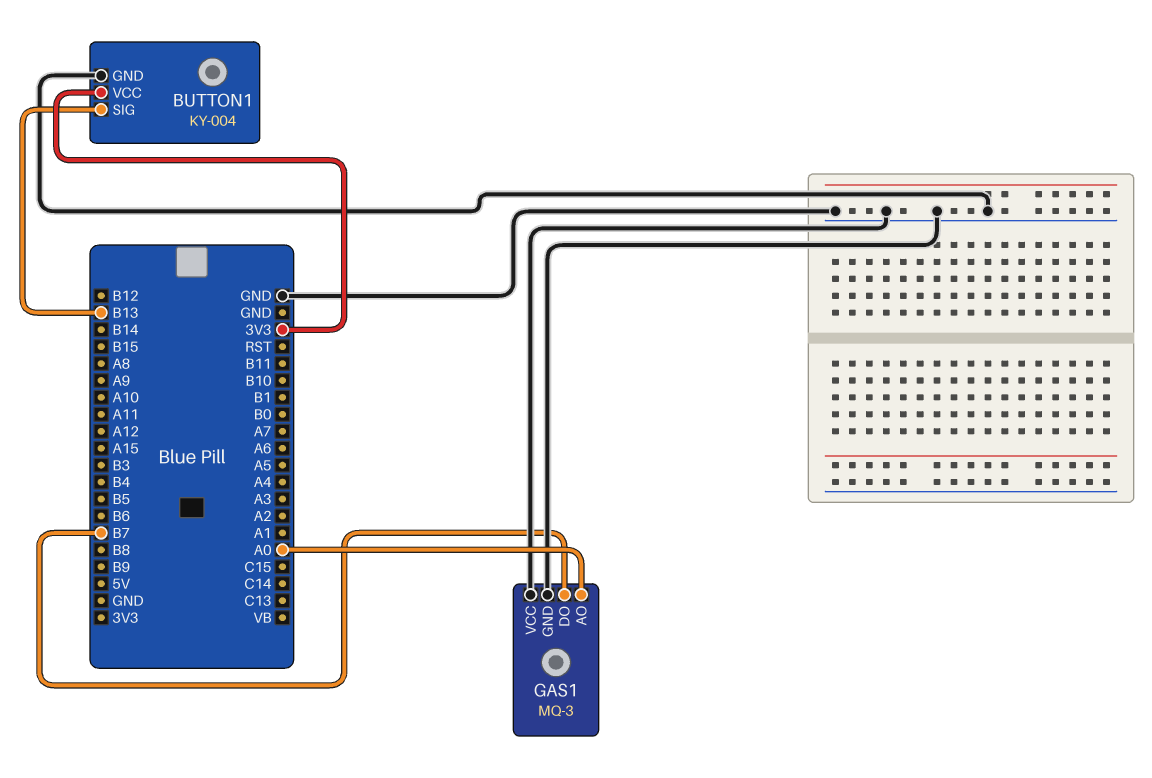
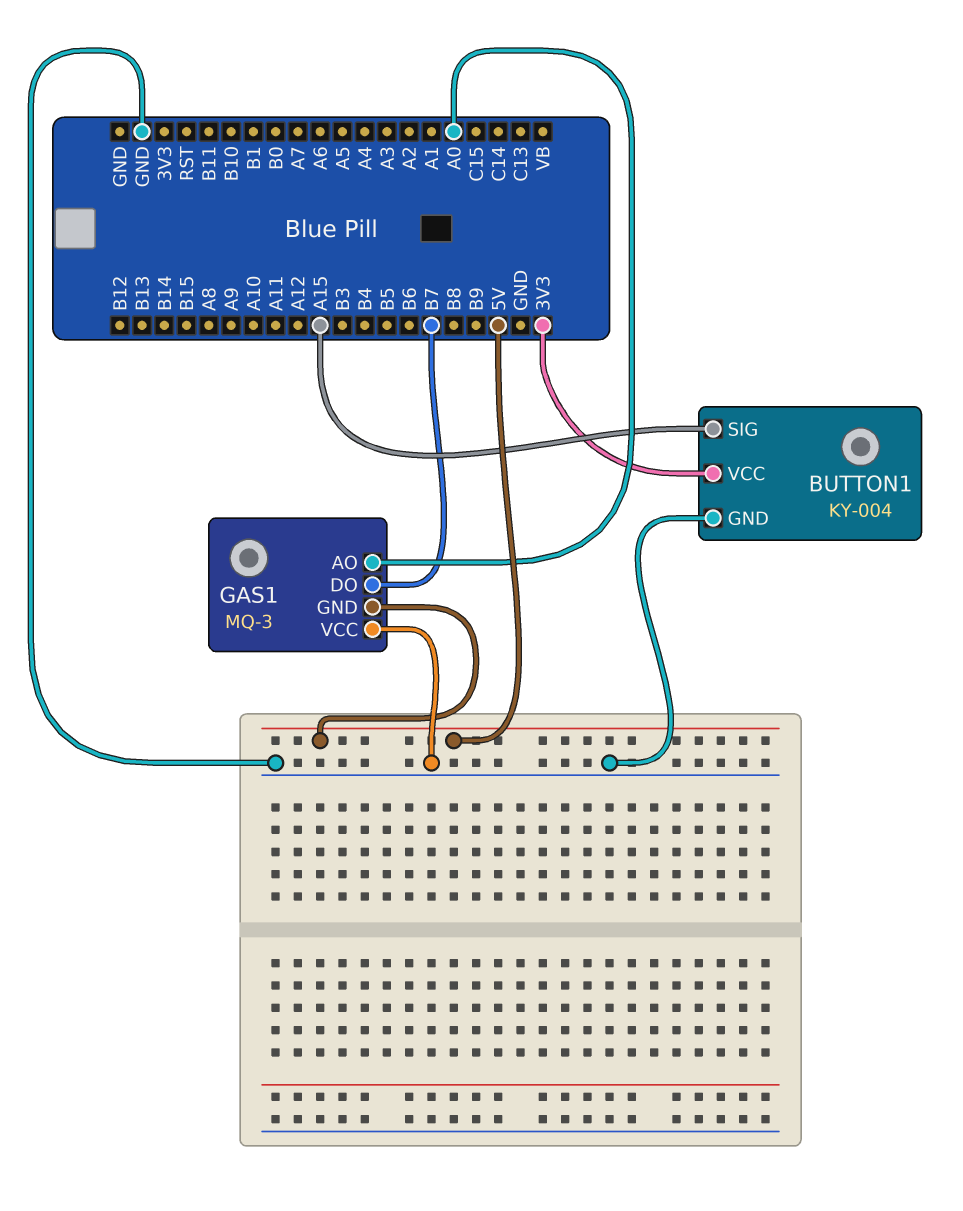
BUTTON1 pin SIG: B13 -> A15
GAS1 pin GND: GND -> 5V

